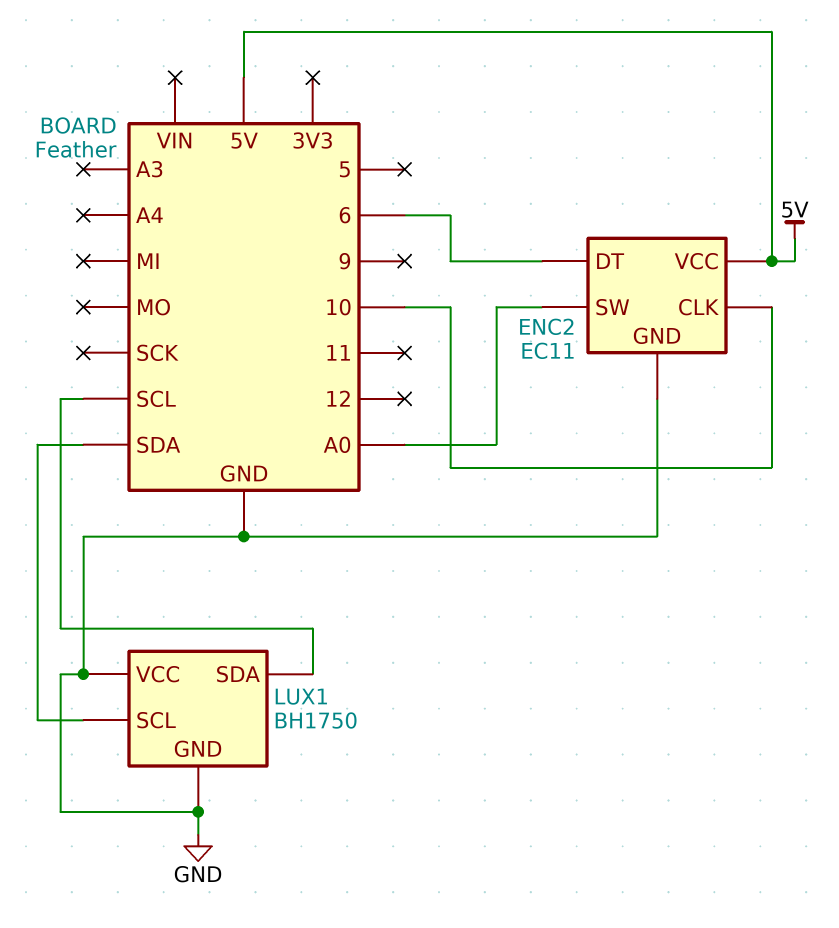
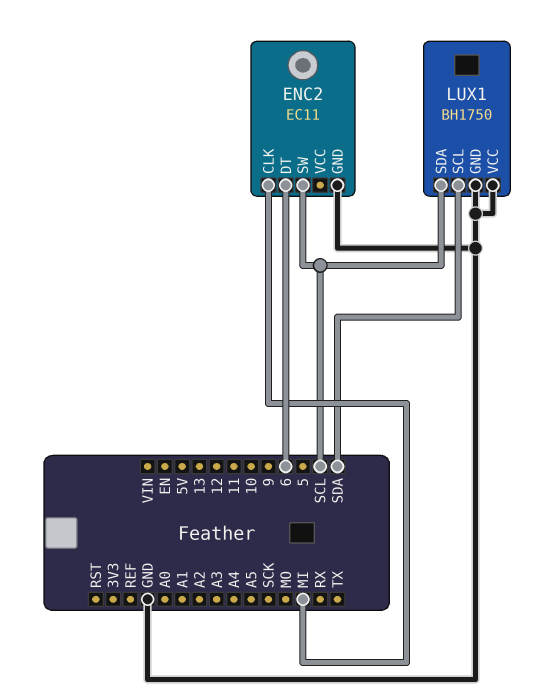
ENC2 pin CLK: 10 -> MI
ENC2 pin SW: A0 -> SCL
ENC2 pin VCC: 5V -> none

